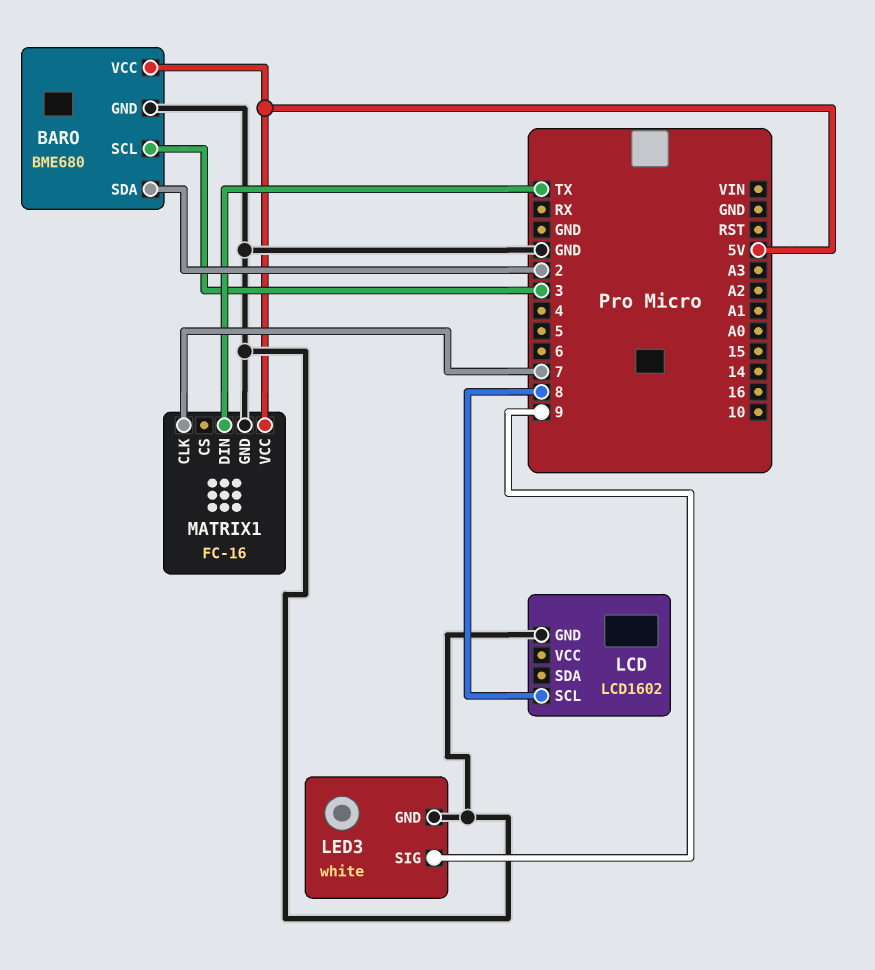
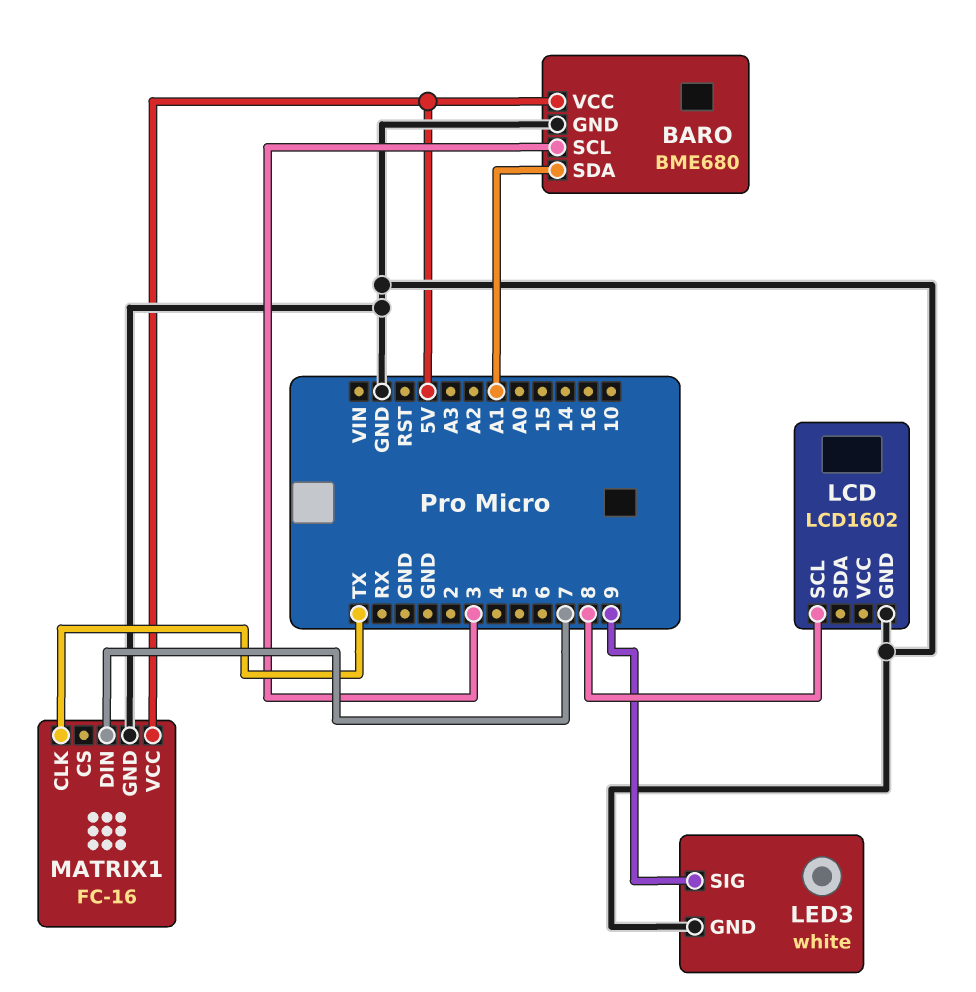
BARO pin SDA: 2 -> A1
MATRIX1 pin CLK: 7 -> TX
MATRIX1 pin DIN: TX -> 7

